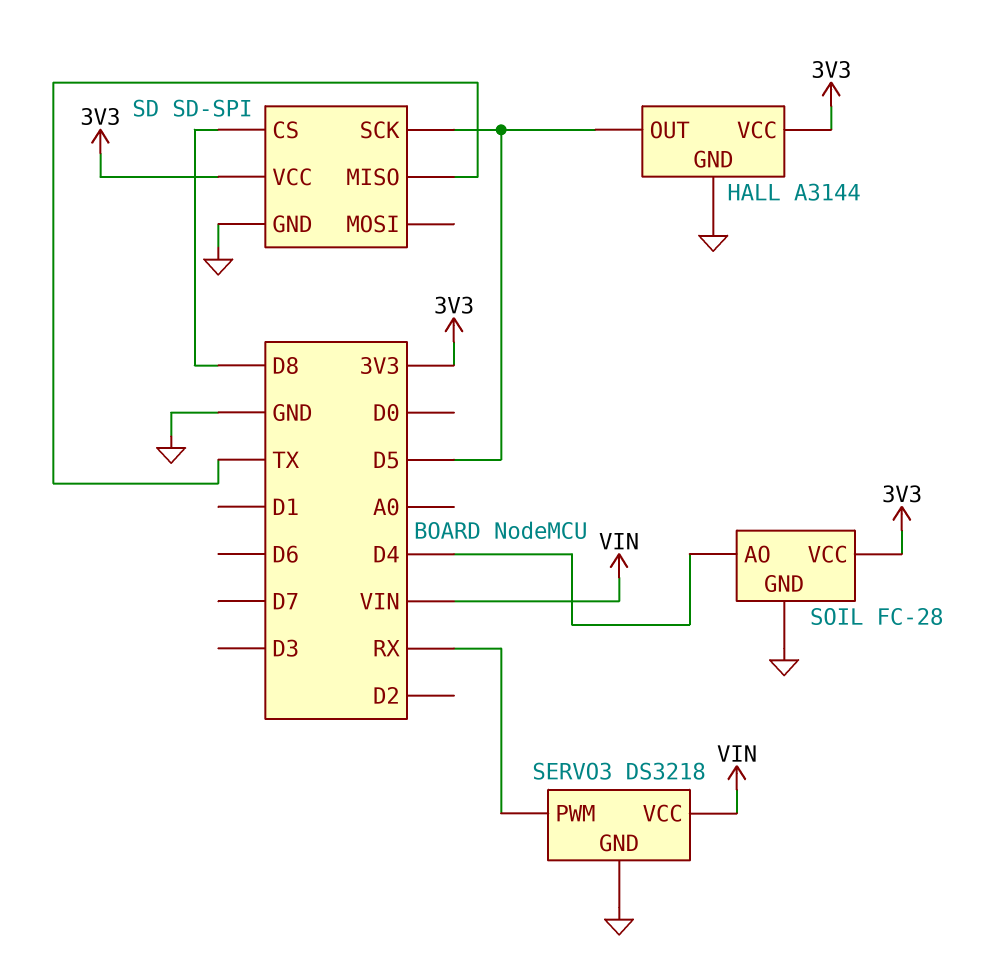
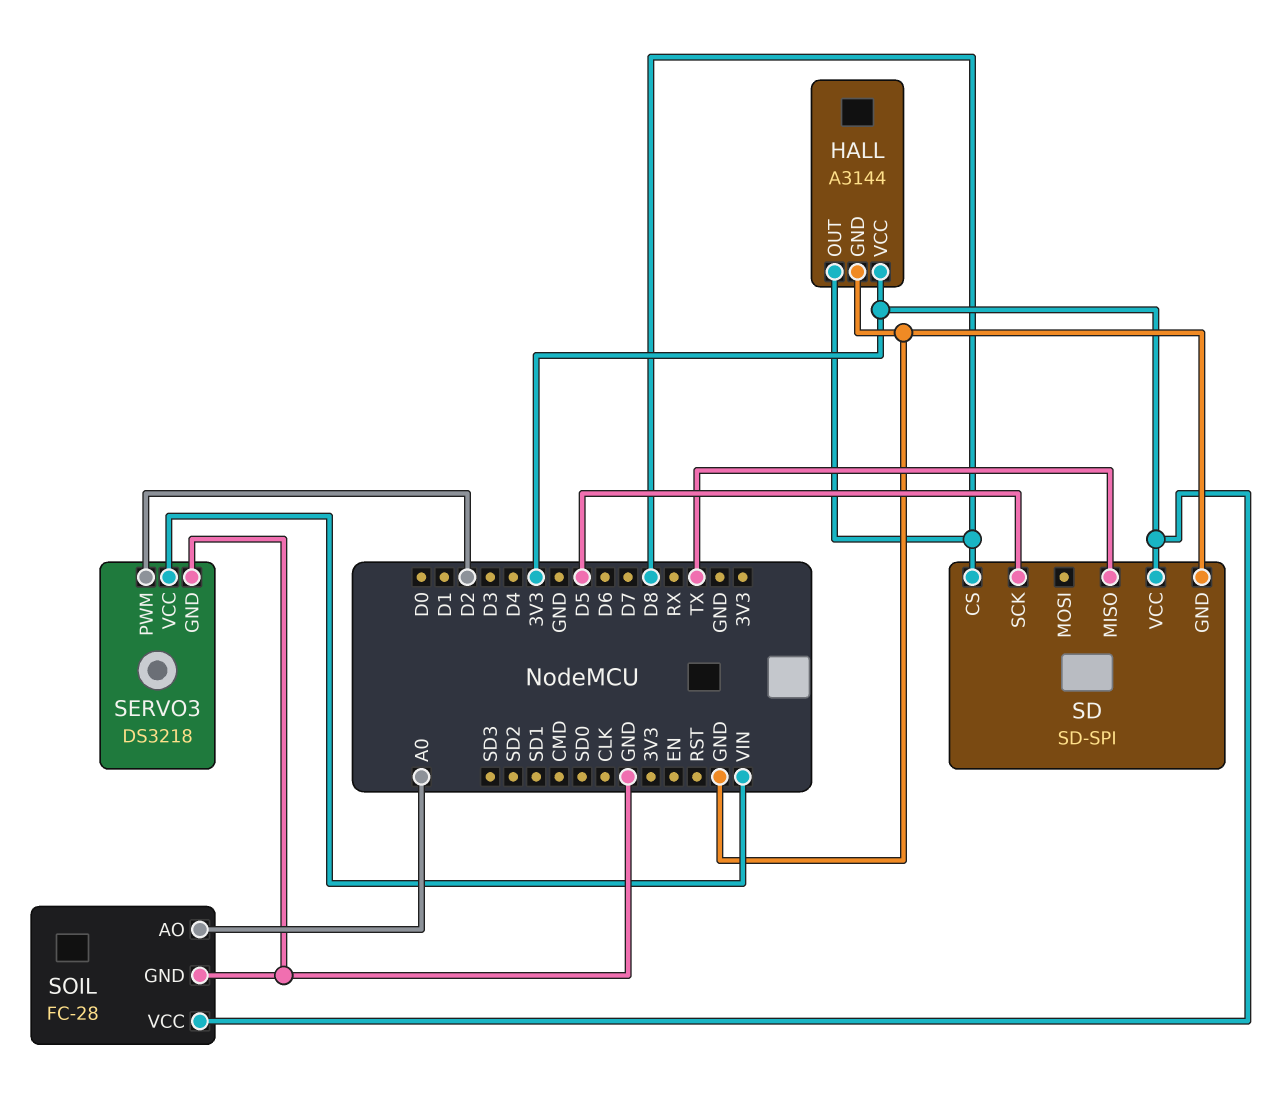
HALL pin OUT: D5 -> D8
SERVO3 pin PWM: RX -> D2
SOIL pin AO: D4 -> A0

